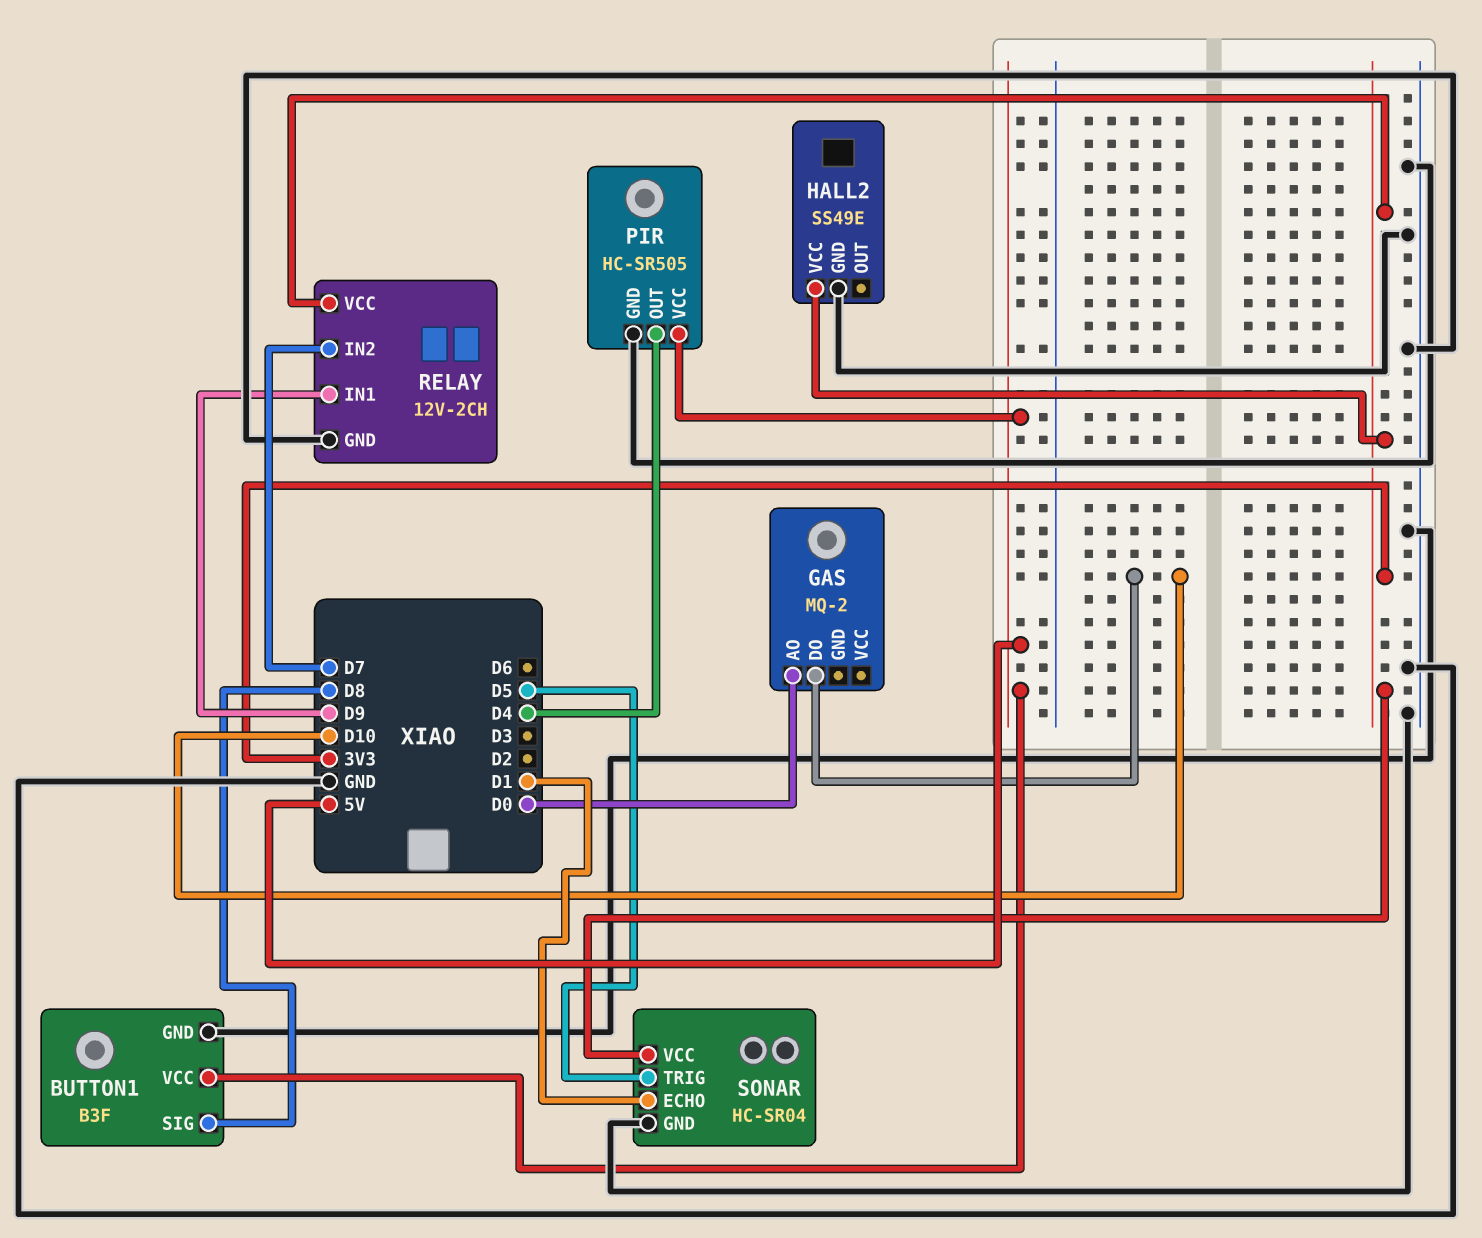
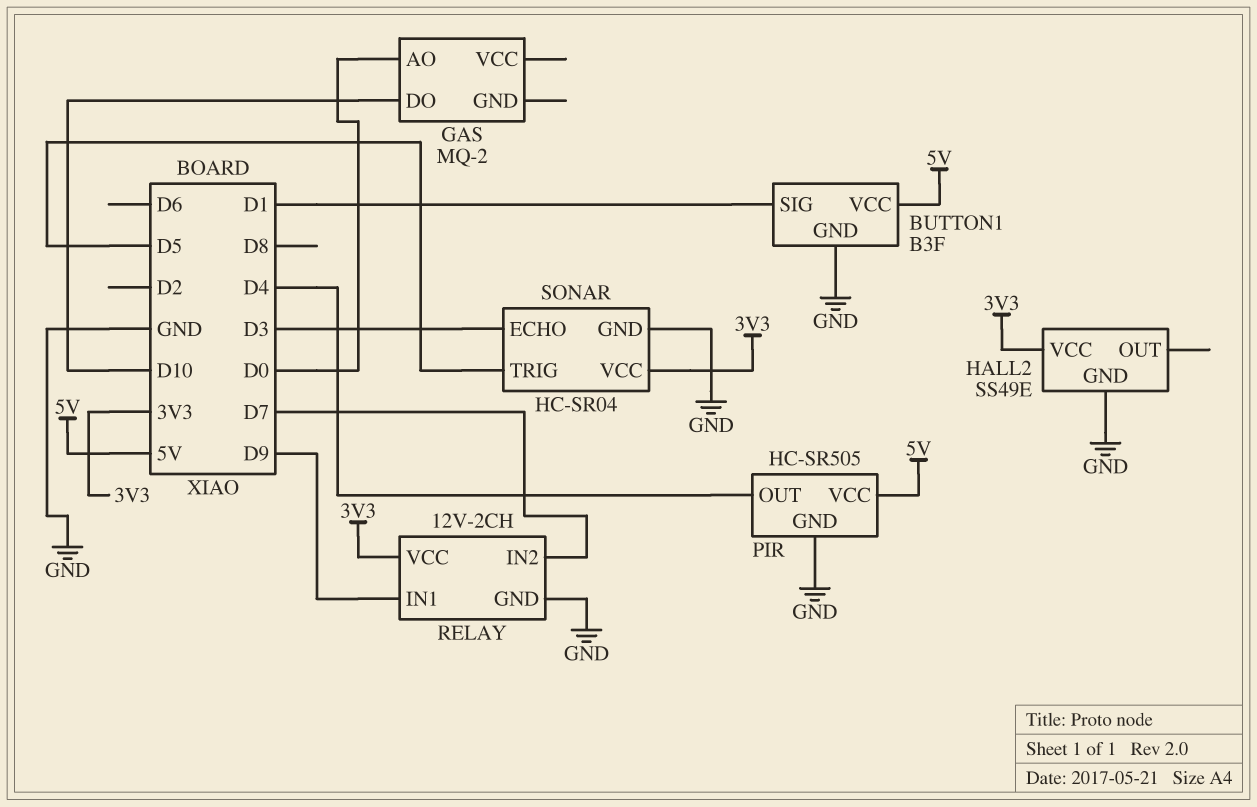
BUTTON1 pin SIG: D8 -> D1
SONAR pin ECHO: D1 -> D3

